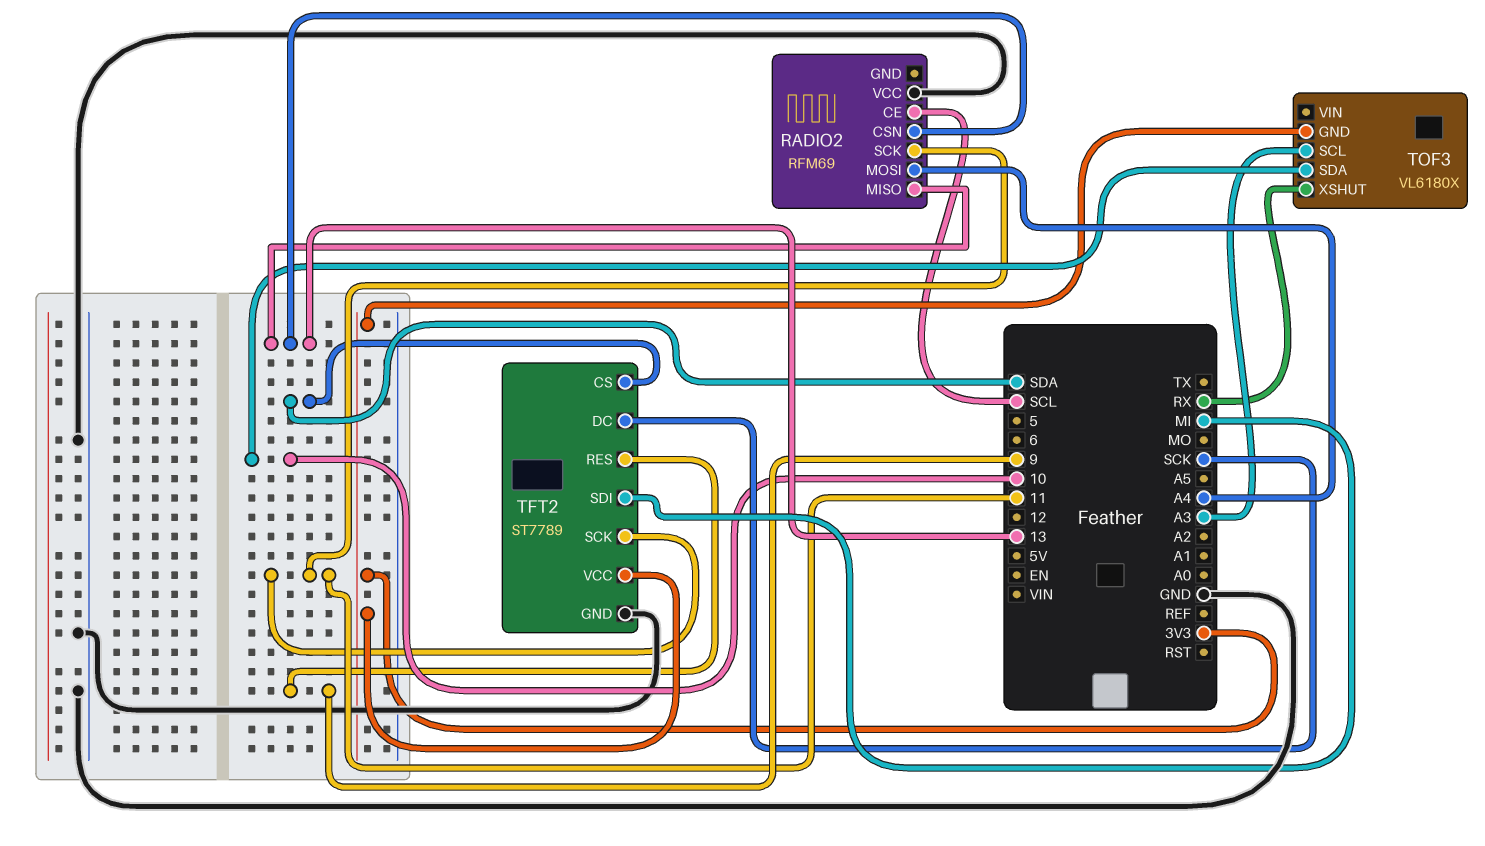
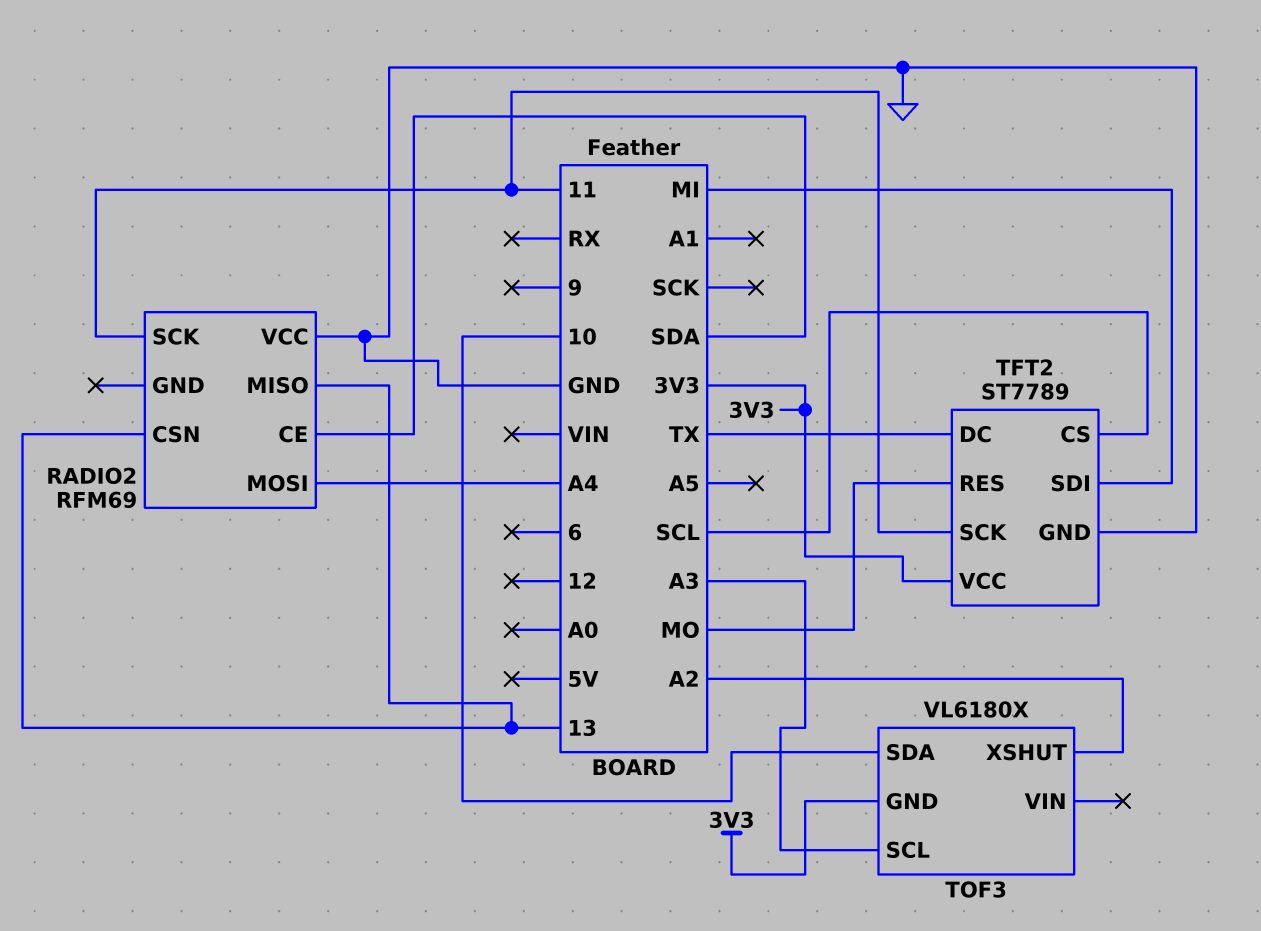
RADIO2 pin CE: SCL -> SDA
TFT2 pin CS: SDA -> SCL
TFT2 pin DC: SCK -> TX
TFT2 pin RES: 9 -> MO
TOF3 pin XSHUT: RX -> A2

